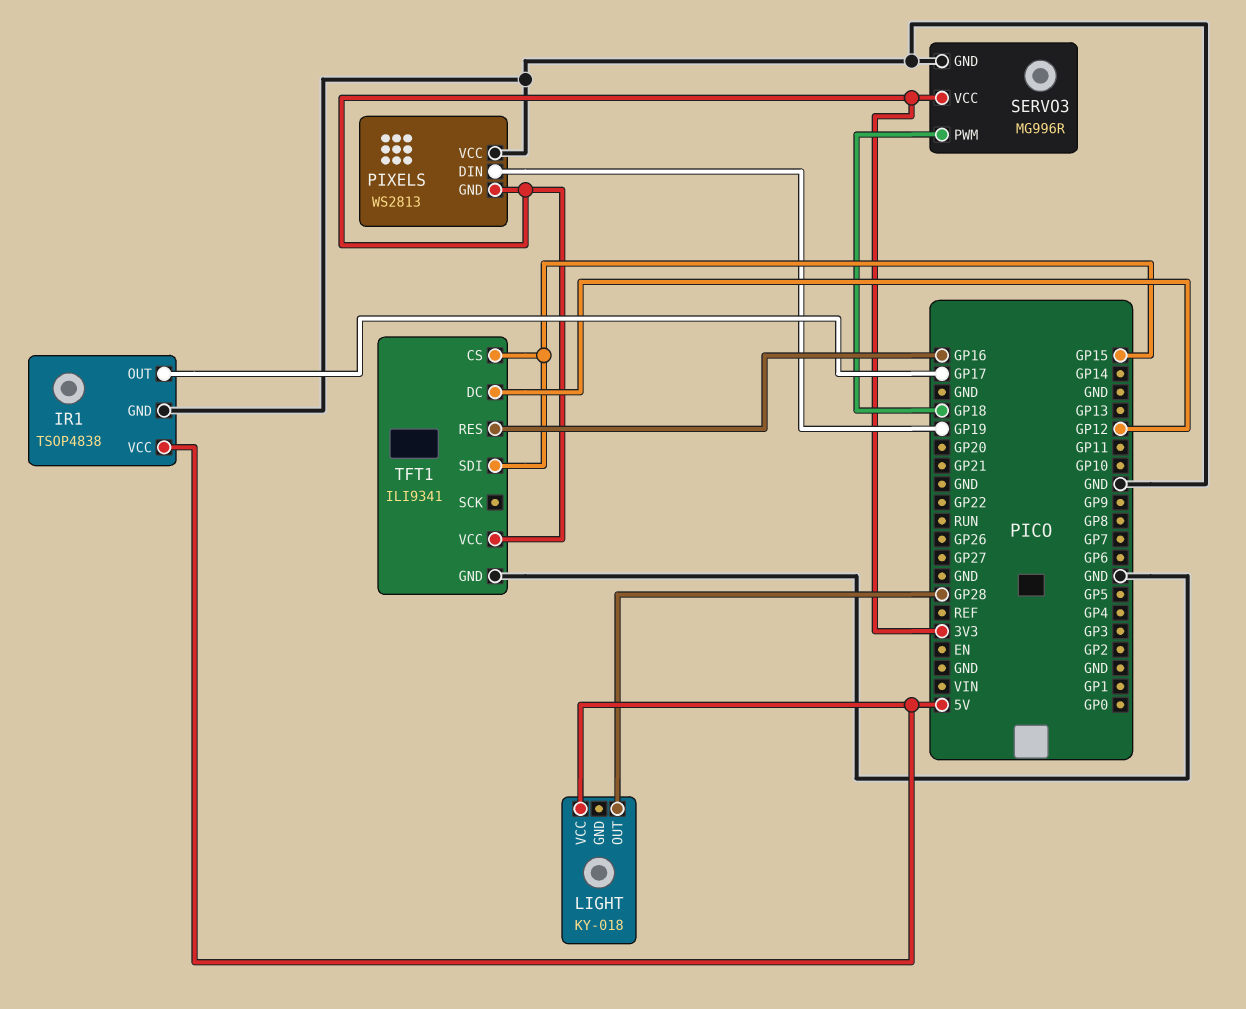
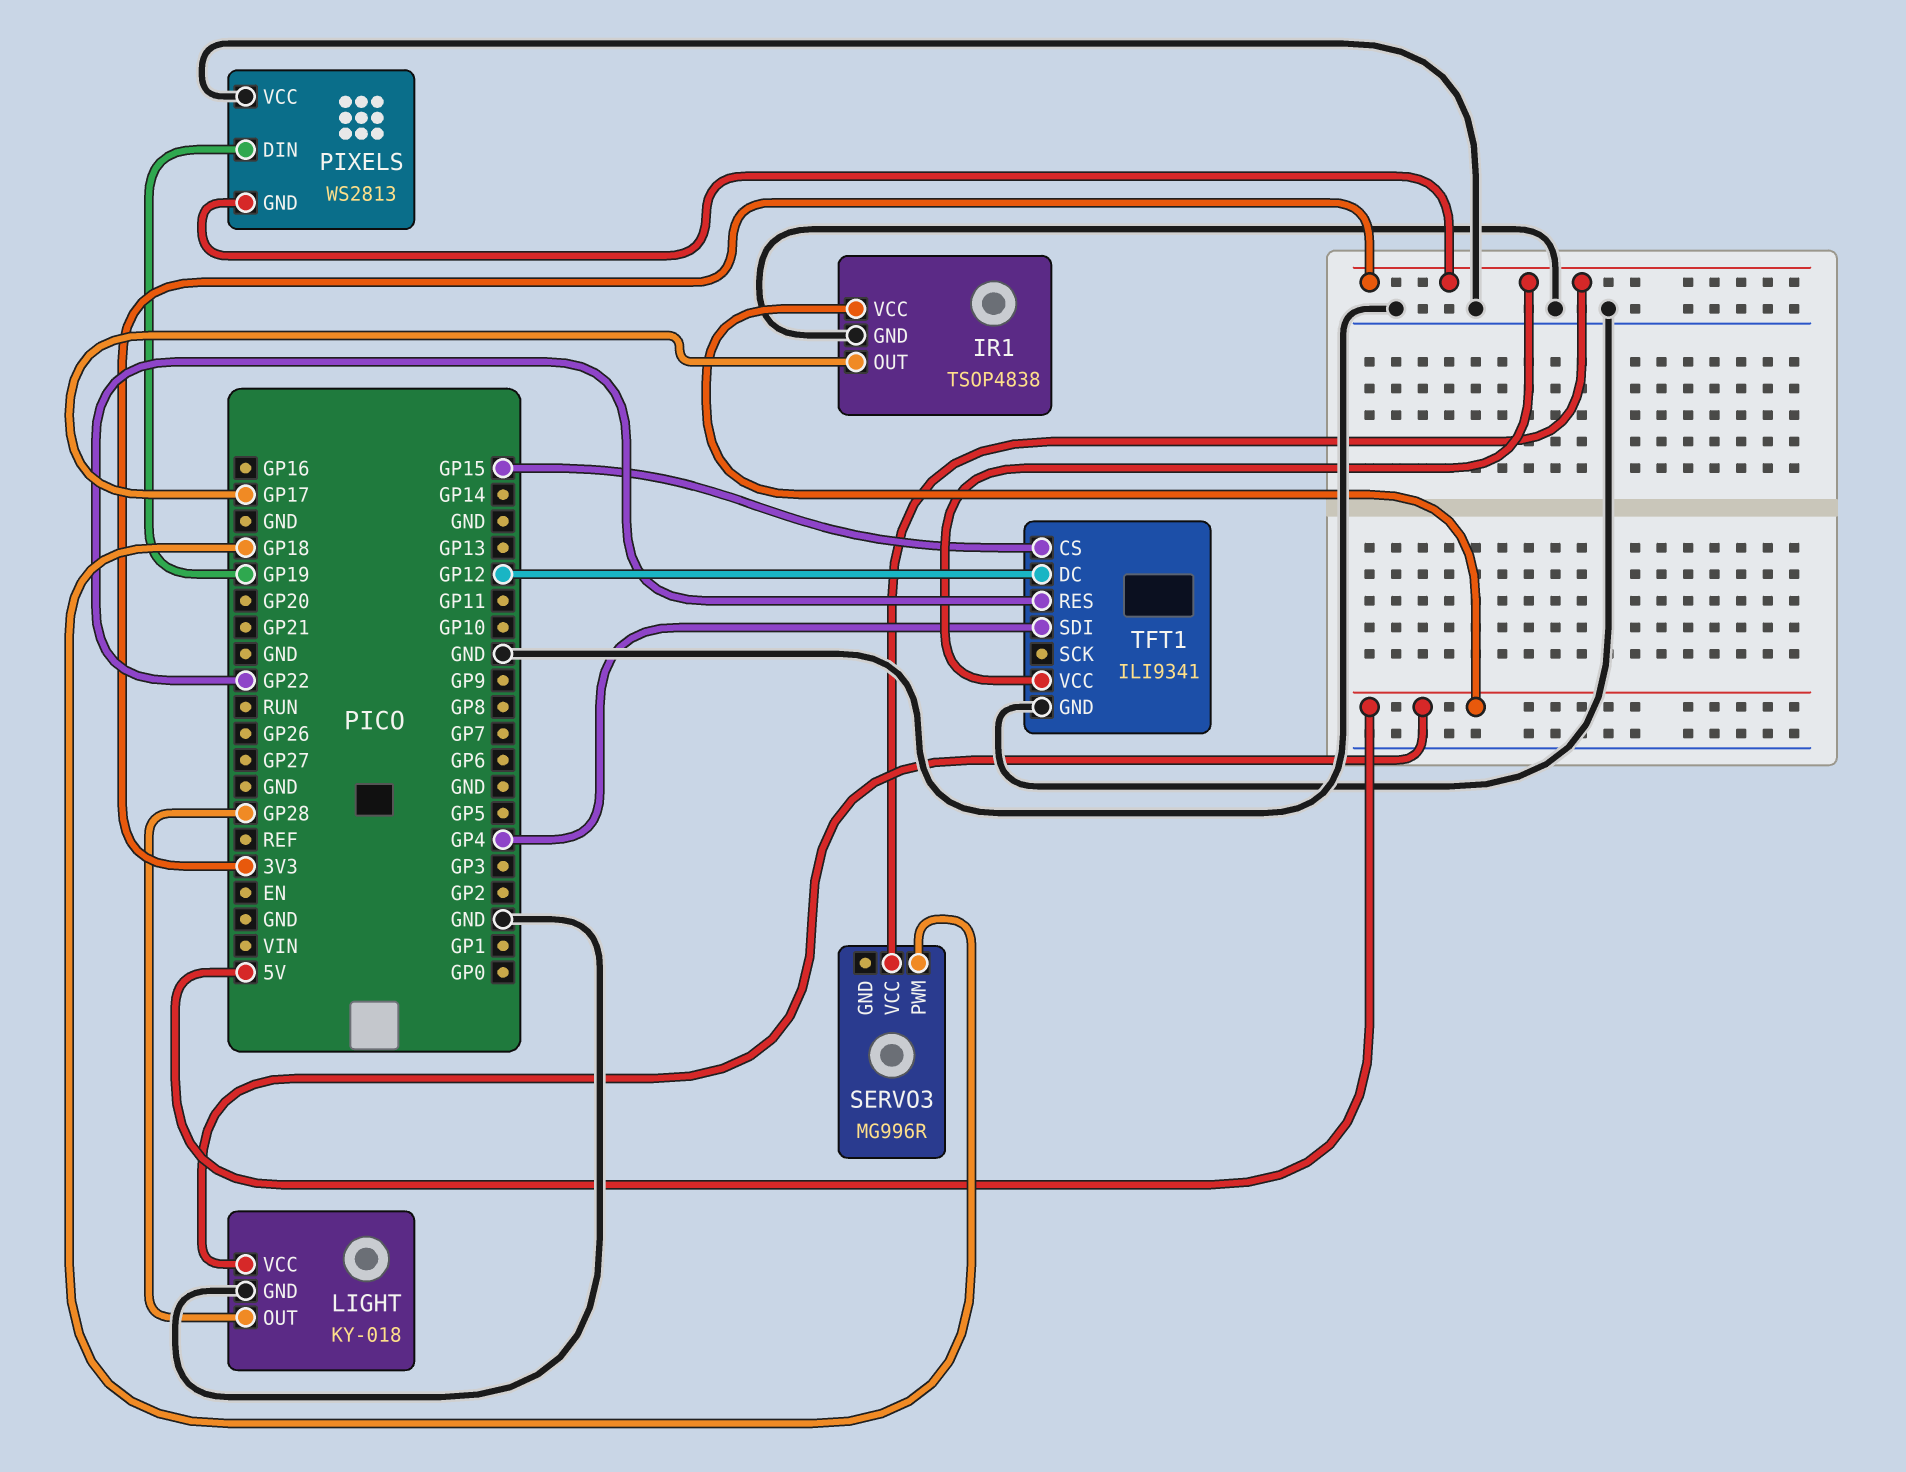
LIGHT pin GND: none -> GND
SERVO3 pin GND: GND -> none
TFT1 pin RES: GP16 -> GP22
TFT1 pin SDI: GP15 -> GP4

